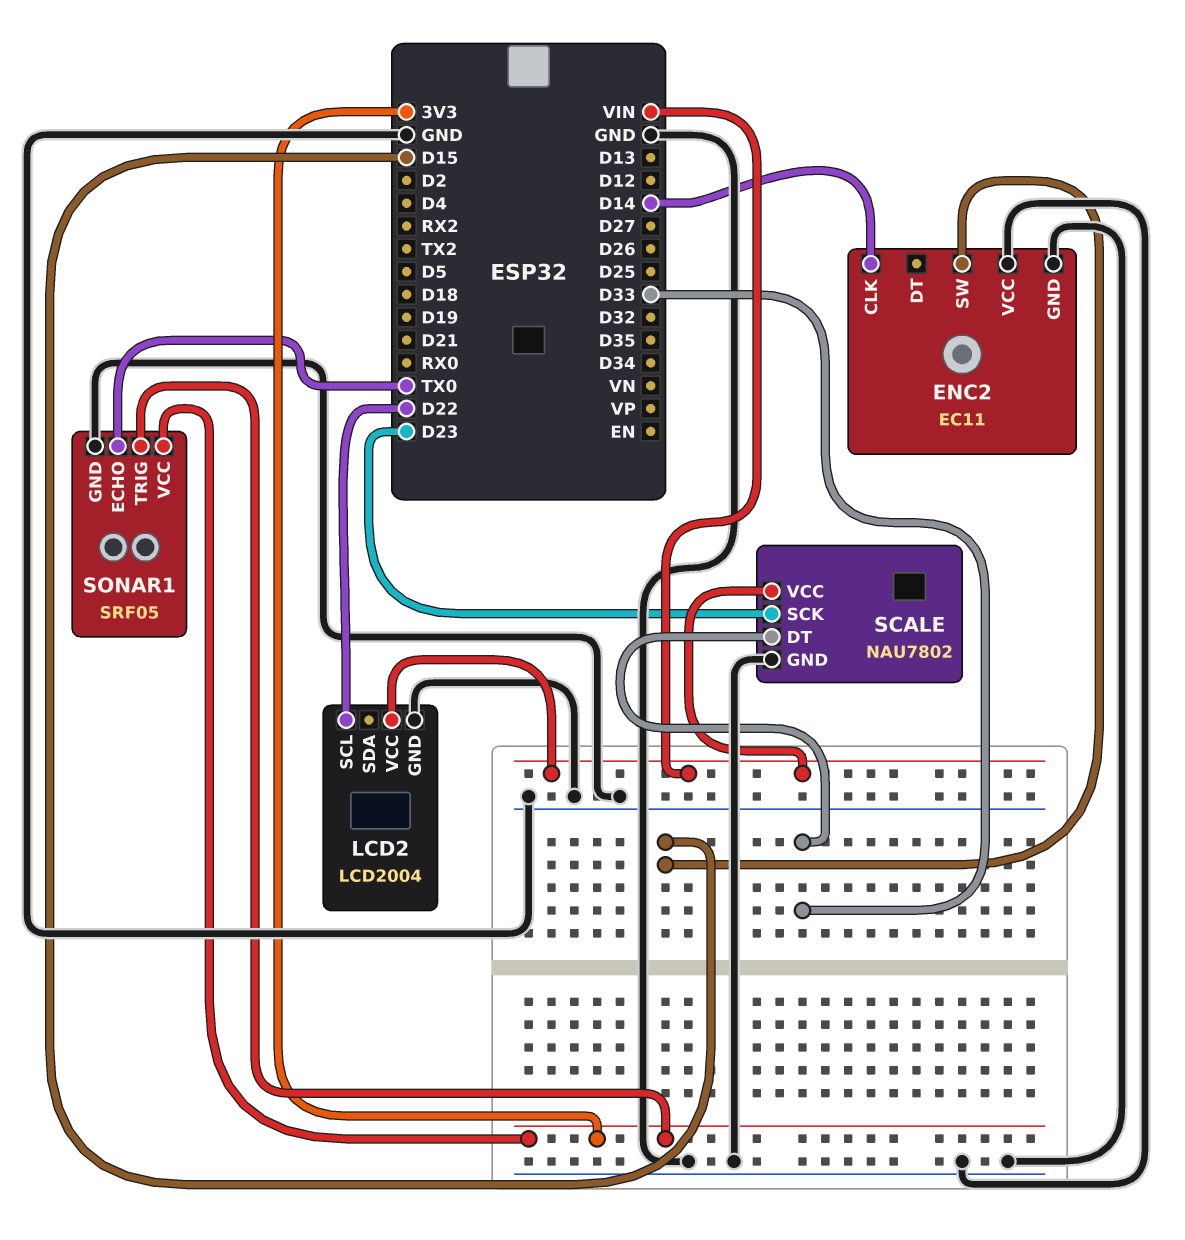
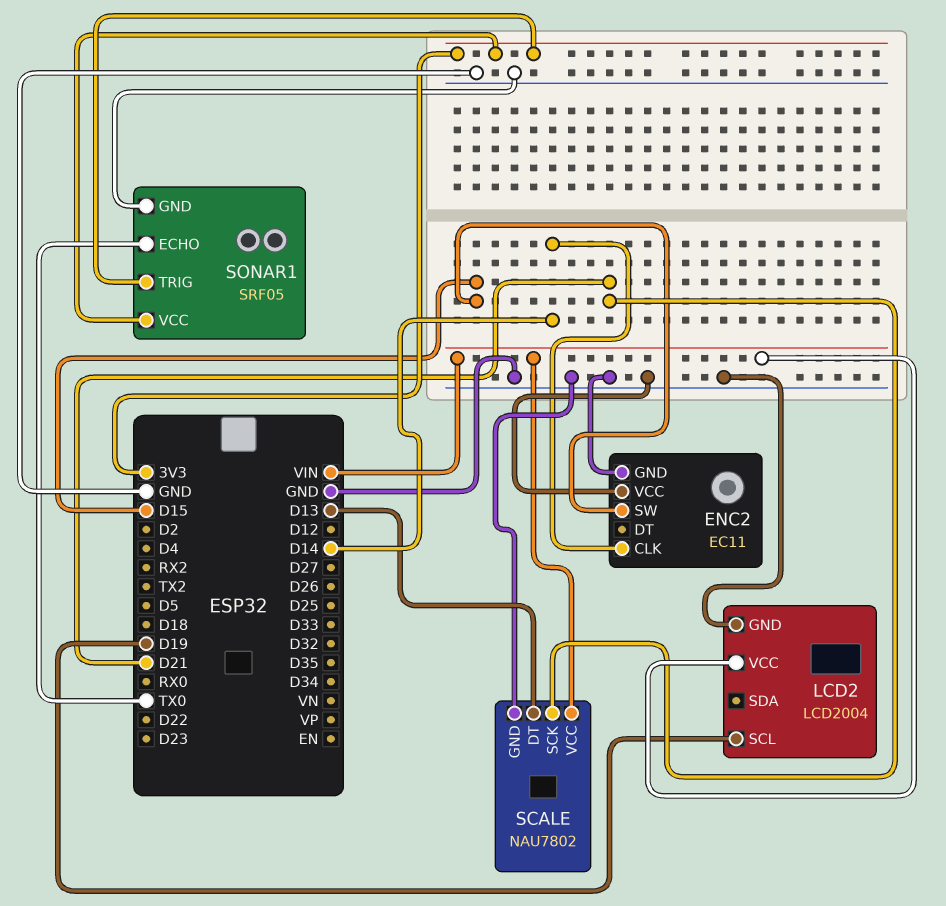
LCD2 pin SCL: D22 -> D19
SCALE pin DT: D33 -> D13
SCALE pin SCK: D23 -> D21

